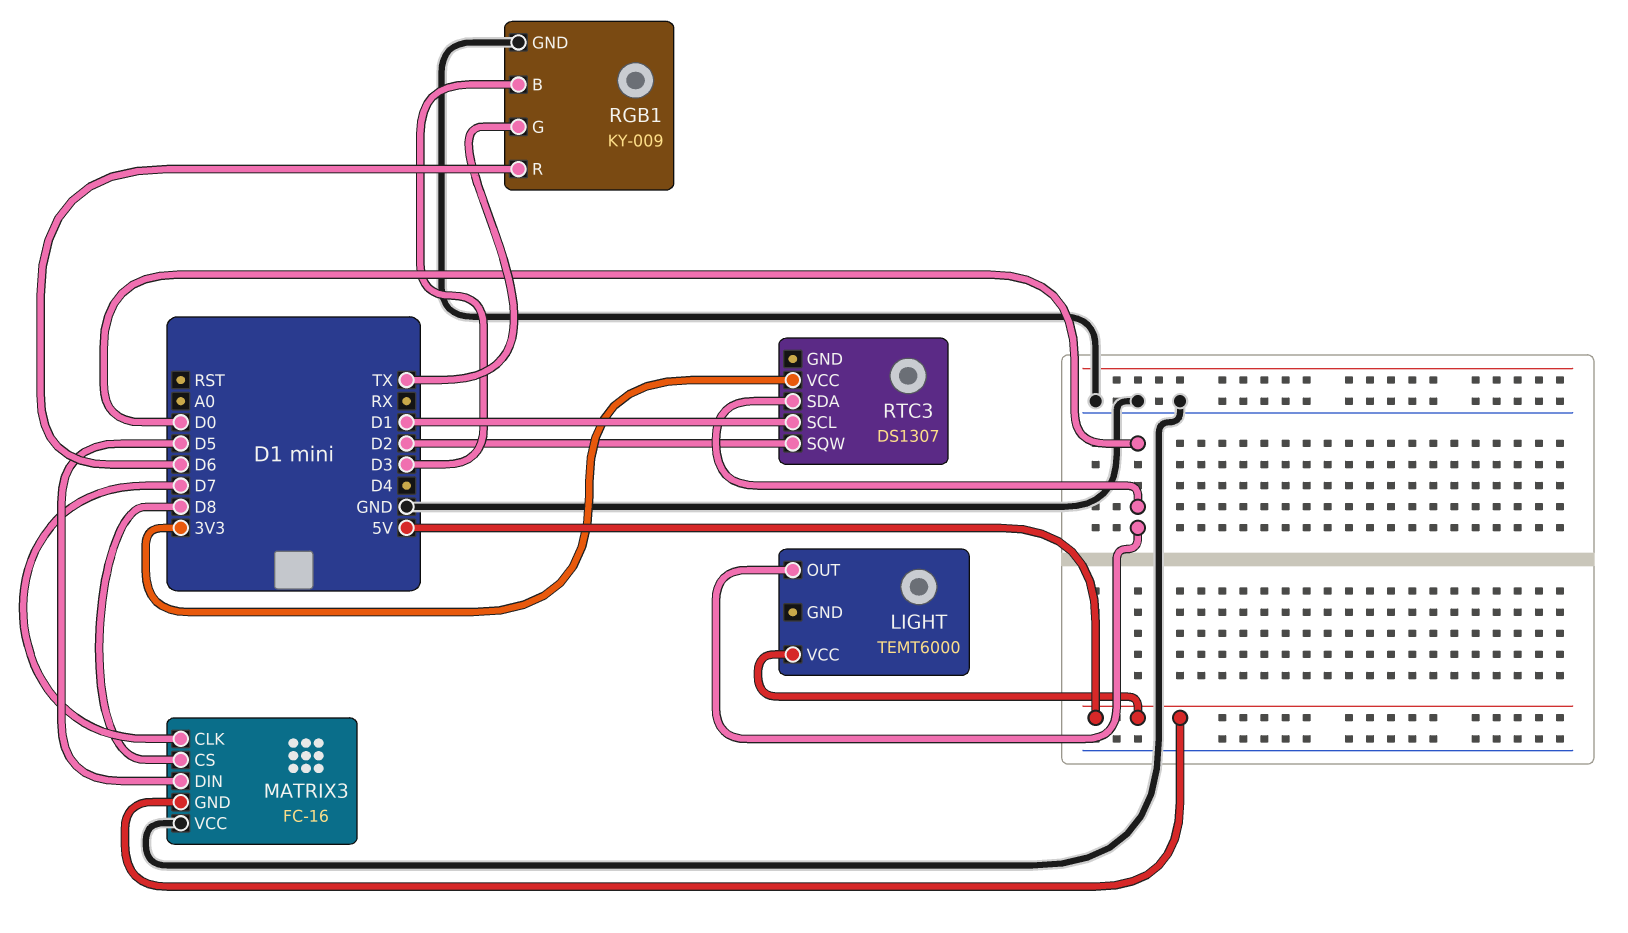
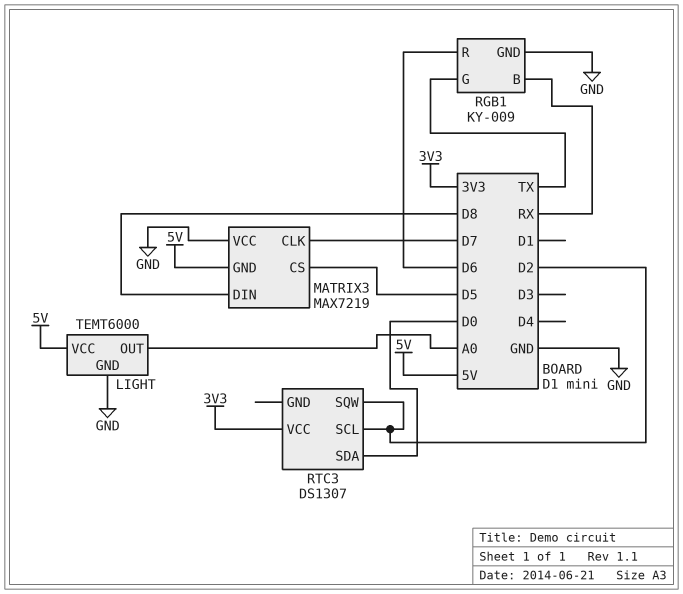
LIGHT pin GND: none -> GND
LIGHT pin OUT: D0 -> A0
MATRIX3: FC-16 -> MAX7219
MATRIX3 pin CS: D8 -> D5
MATRIX3 pin DIN: D5 -> D8
RGB1 pin B: D3 -> RX
RTC3 pin SCL: D1 -> D2

